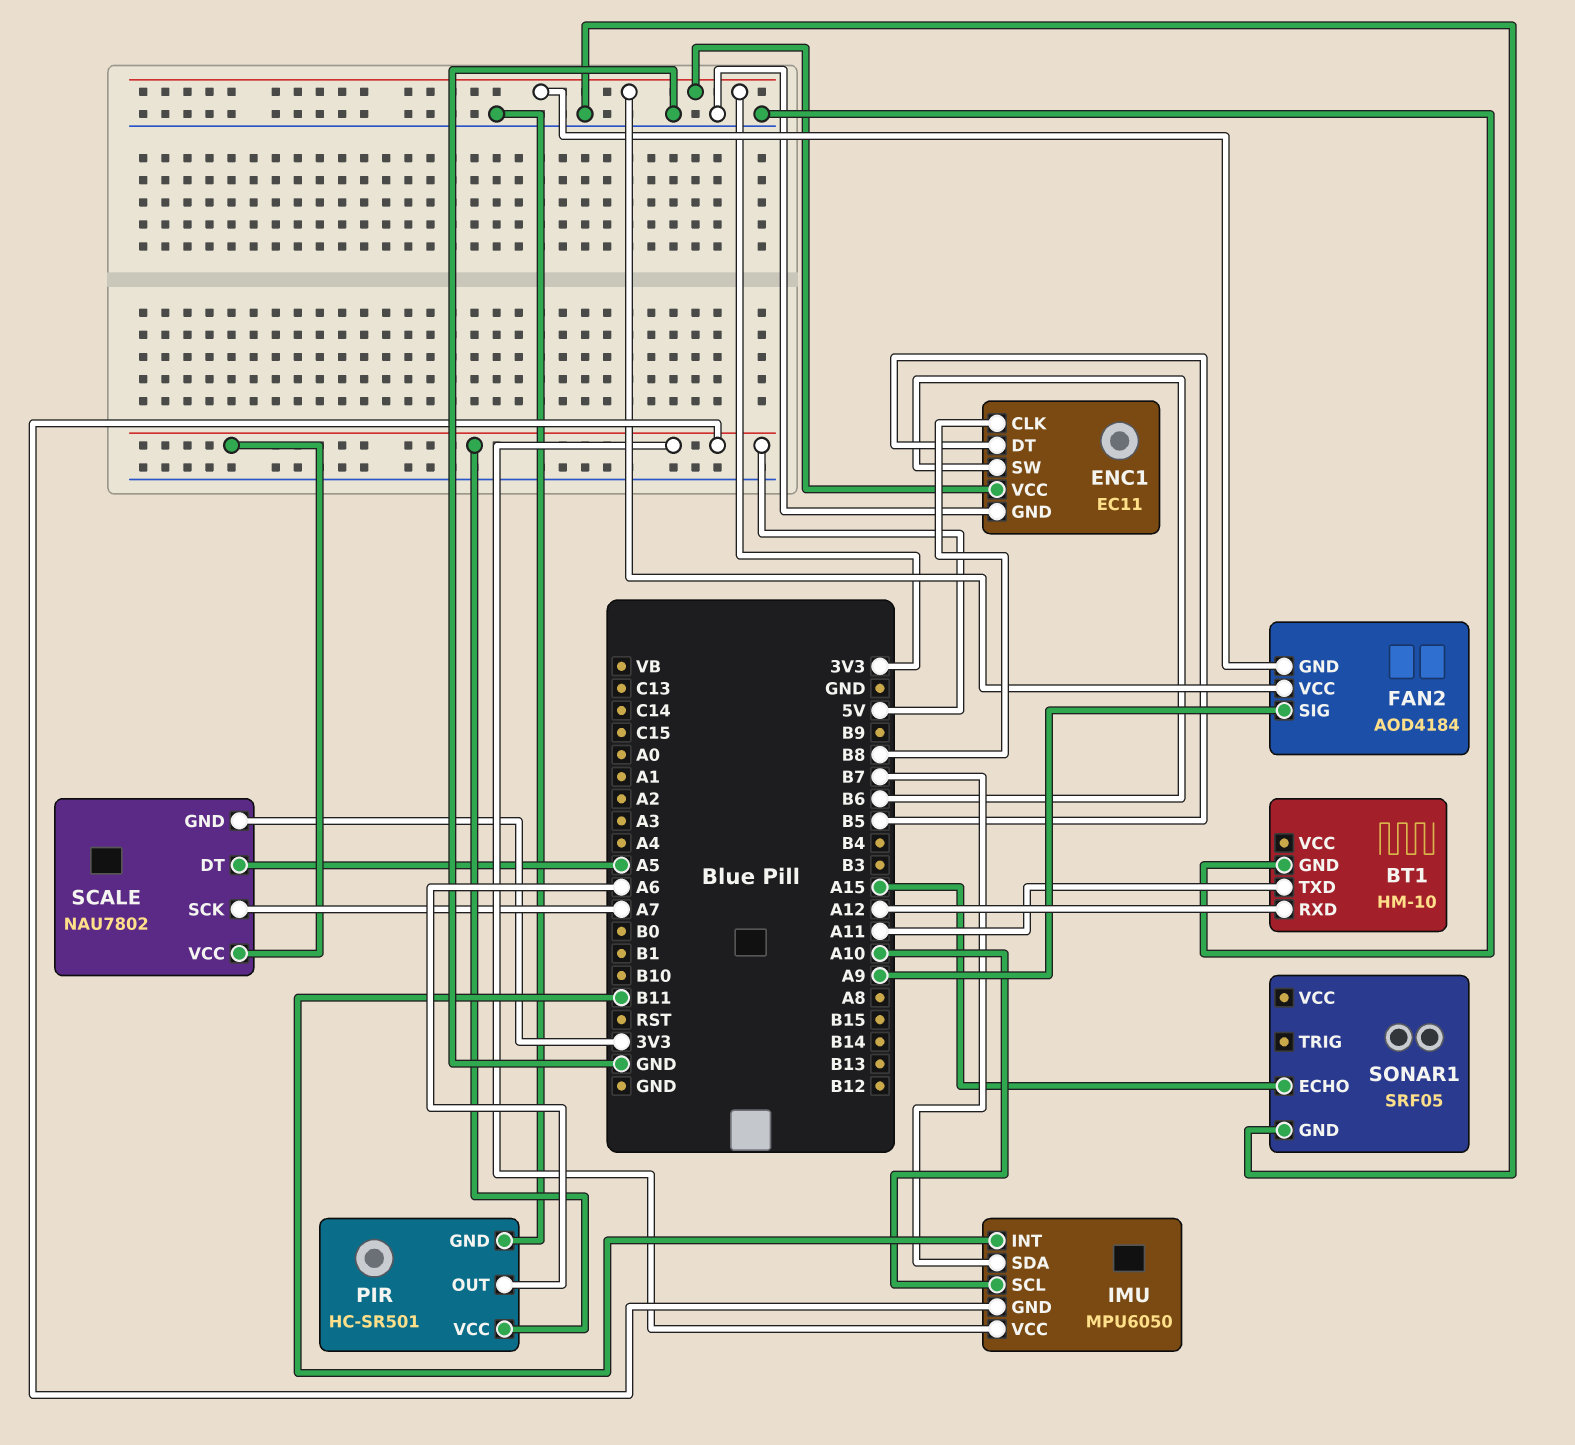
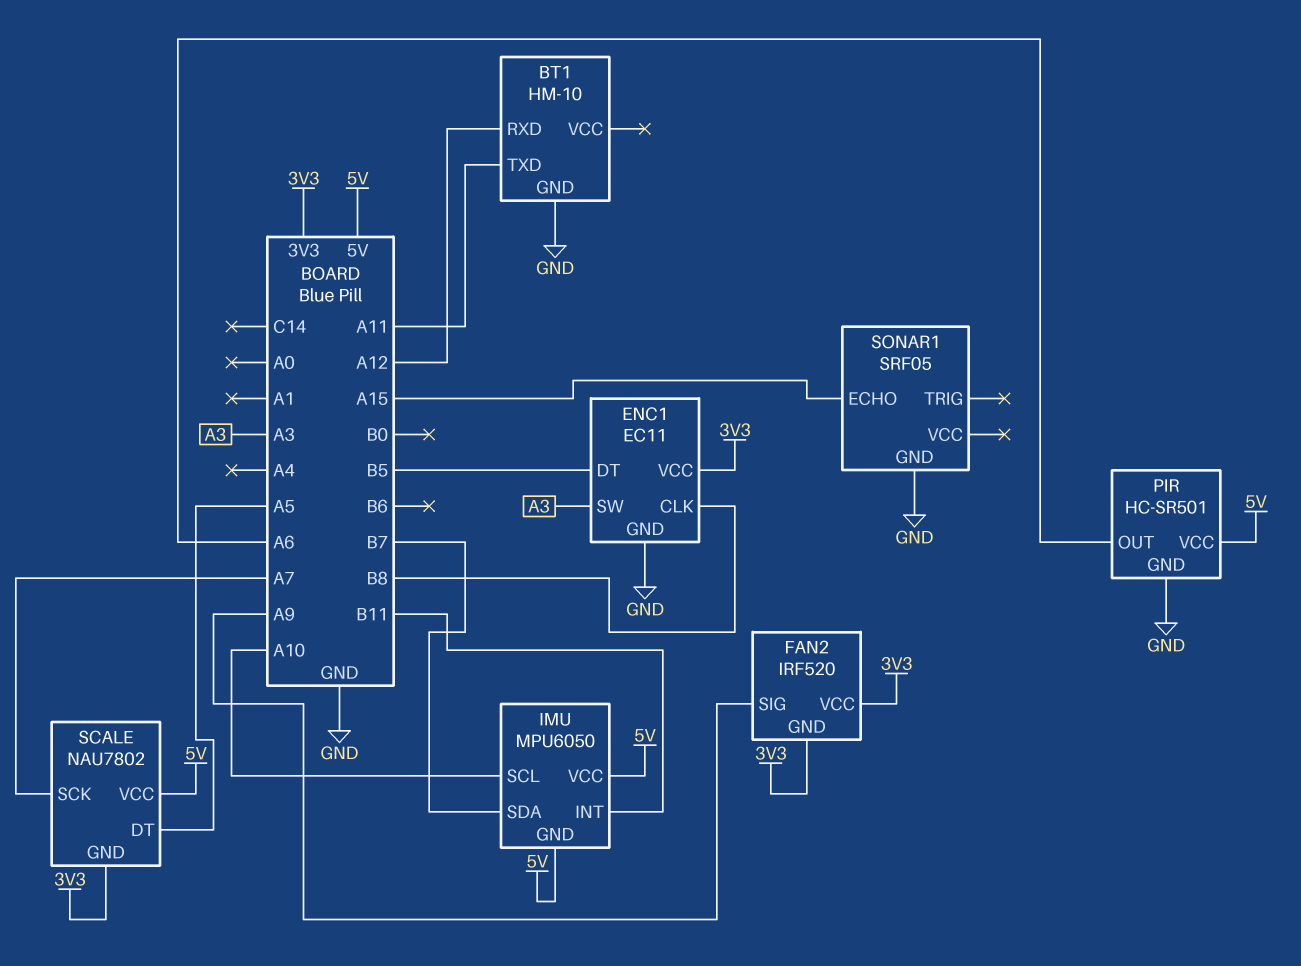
ENC1 pin SW: B6 -> A3
FAN2: AOD4184 -> IRF520

